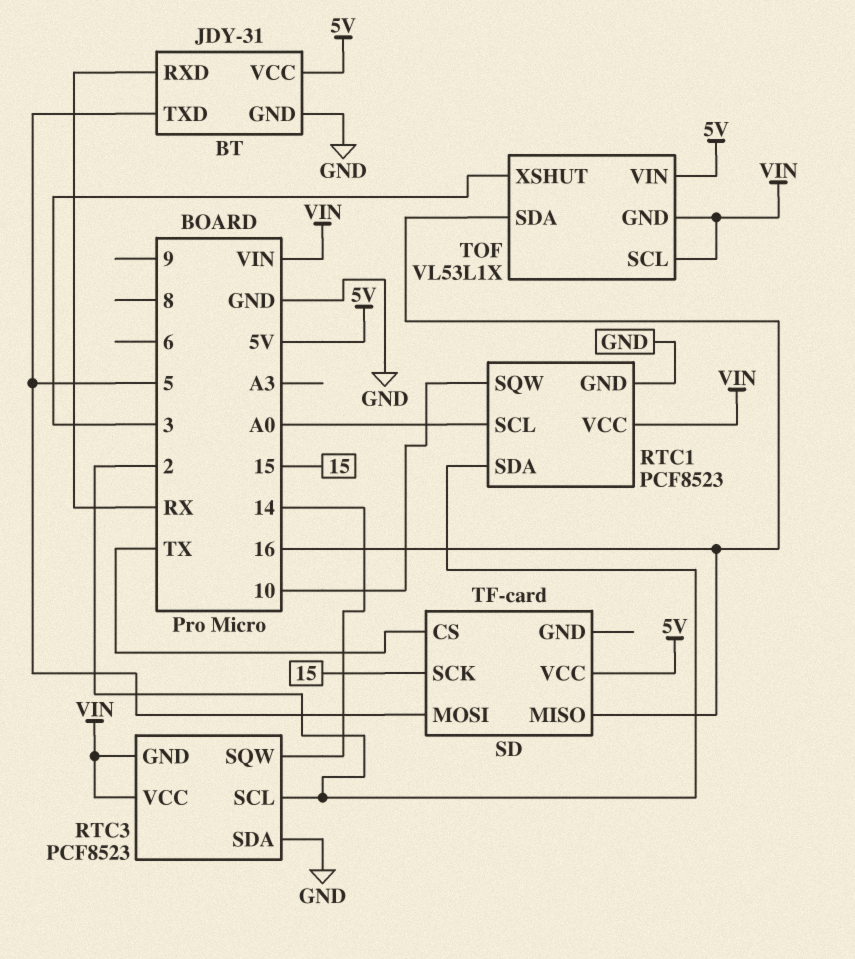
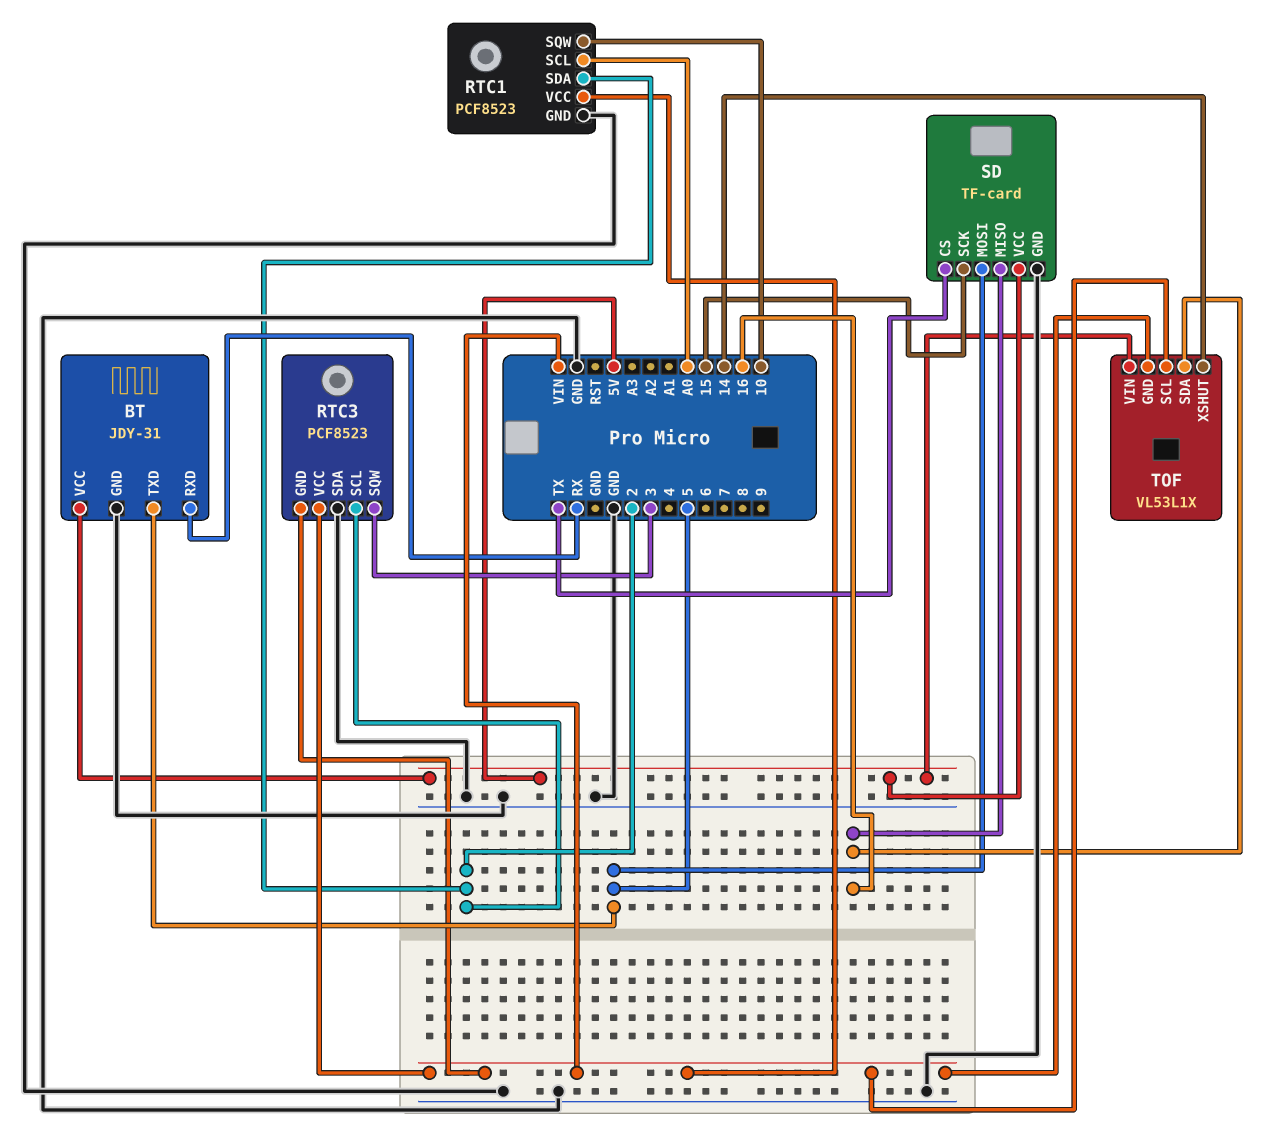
RTC3 pin SQW: 14 -> 3
SD pin GND: none -> GND
TOF pin XSHUT: 3 -> 14

